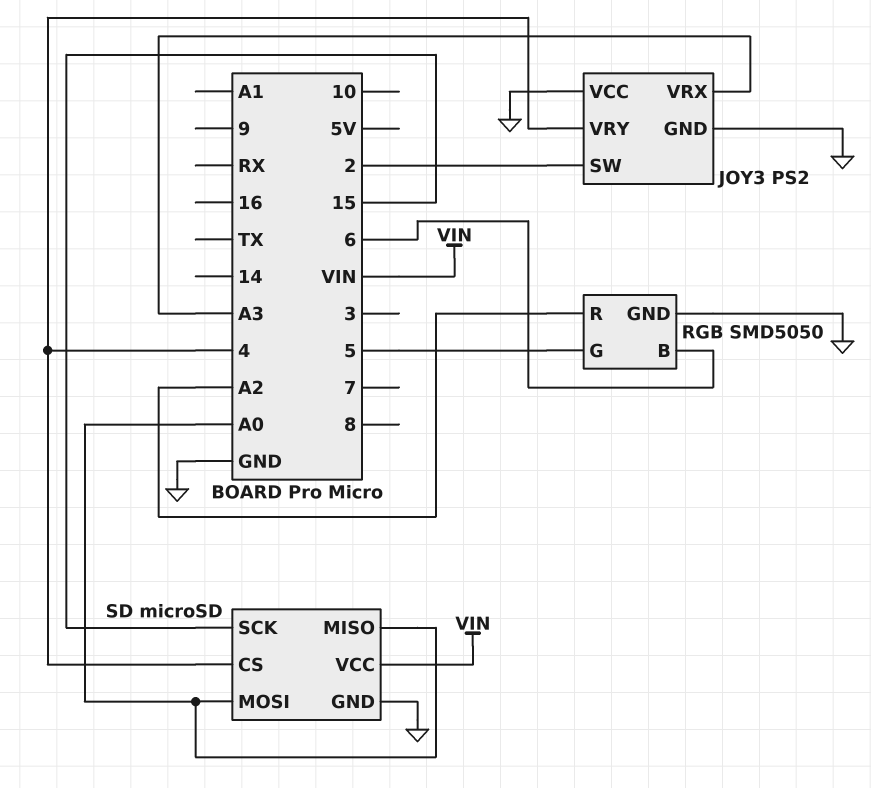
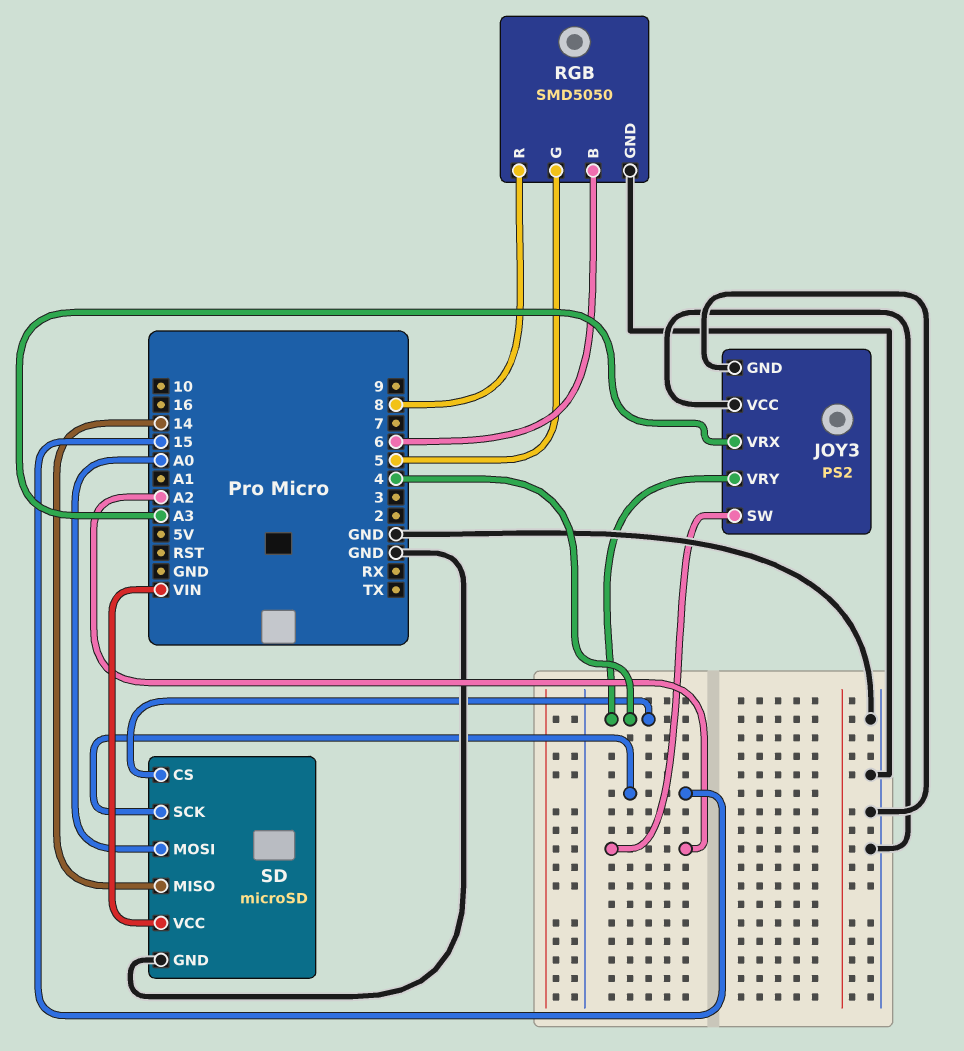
JOY3 pin SW: 2 -> A2
RGB pin R: A2 -> 8
SD pin MISO: A0 -> 14

